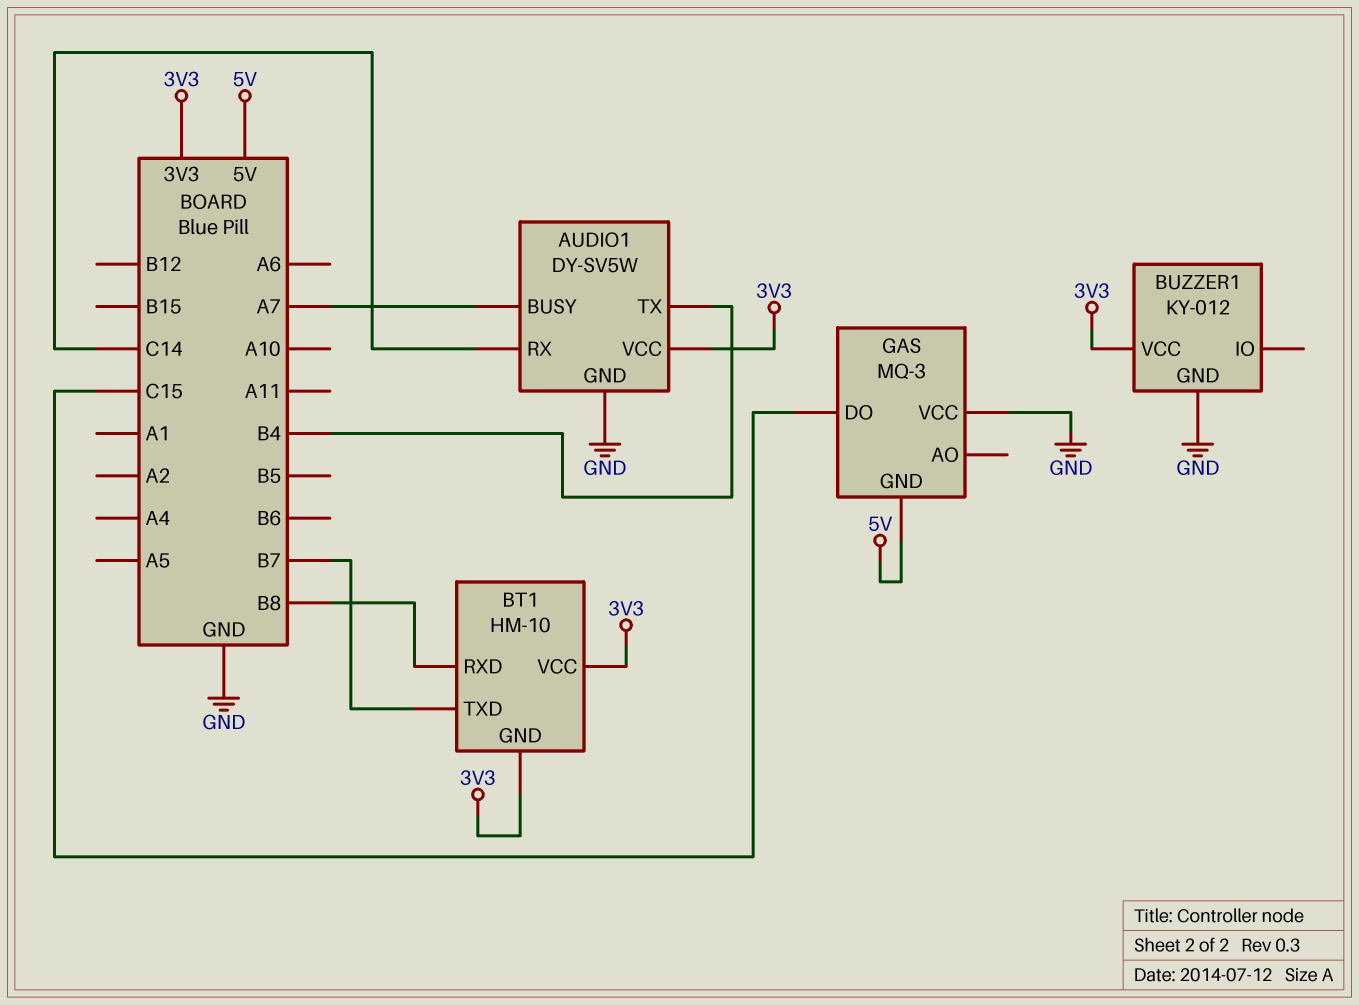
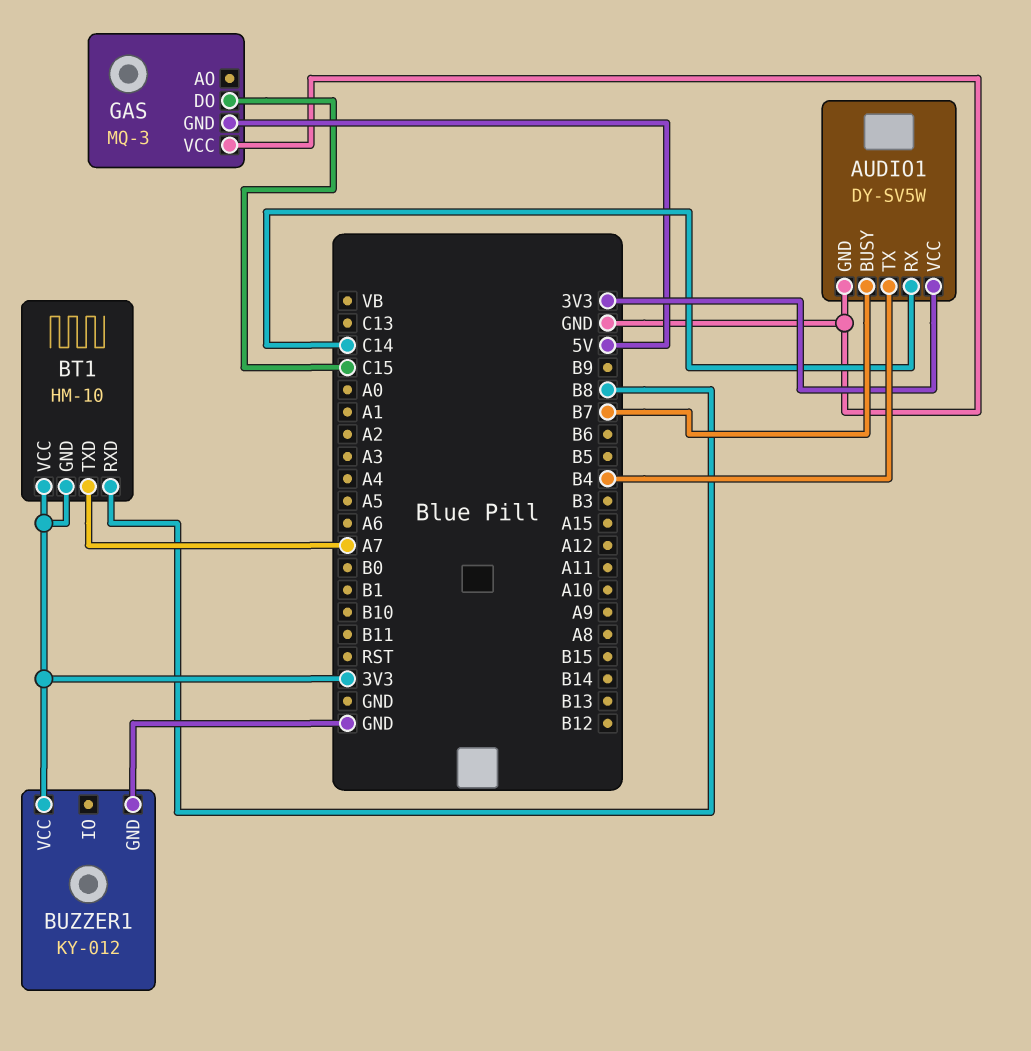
AUDIO1 pin BUSY: A7 -> B7
BT1 pin TXD: B7 -> A7

